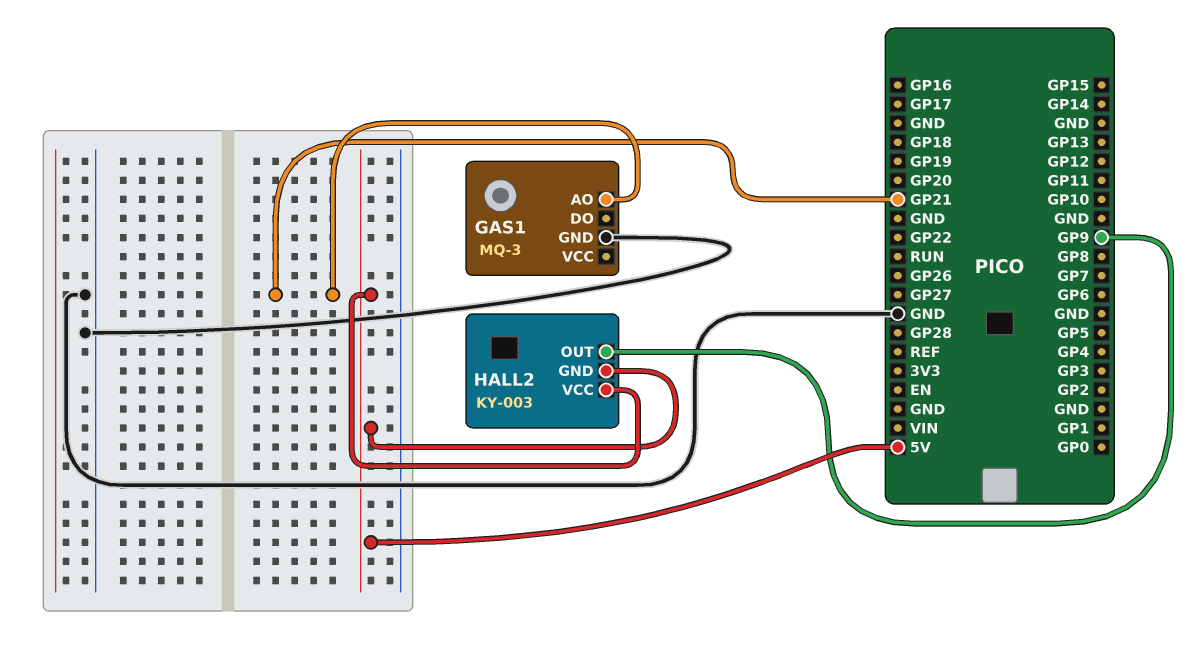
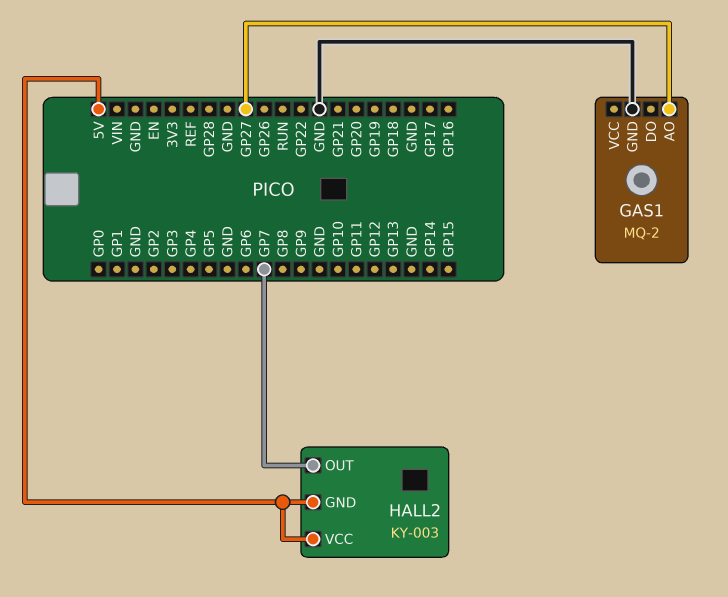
GAS1: MQ-3 -> MQ-2
GAS1 pin AO: GP21 -> GP27
HALL2 pin OUT: GP9 -> GP7

